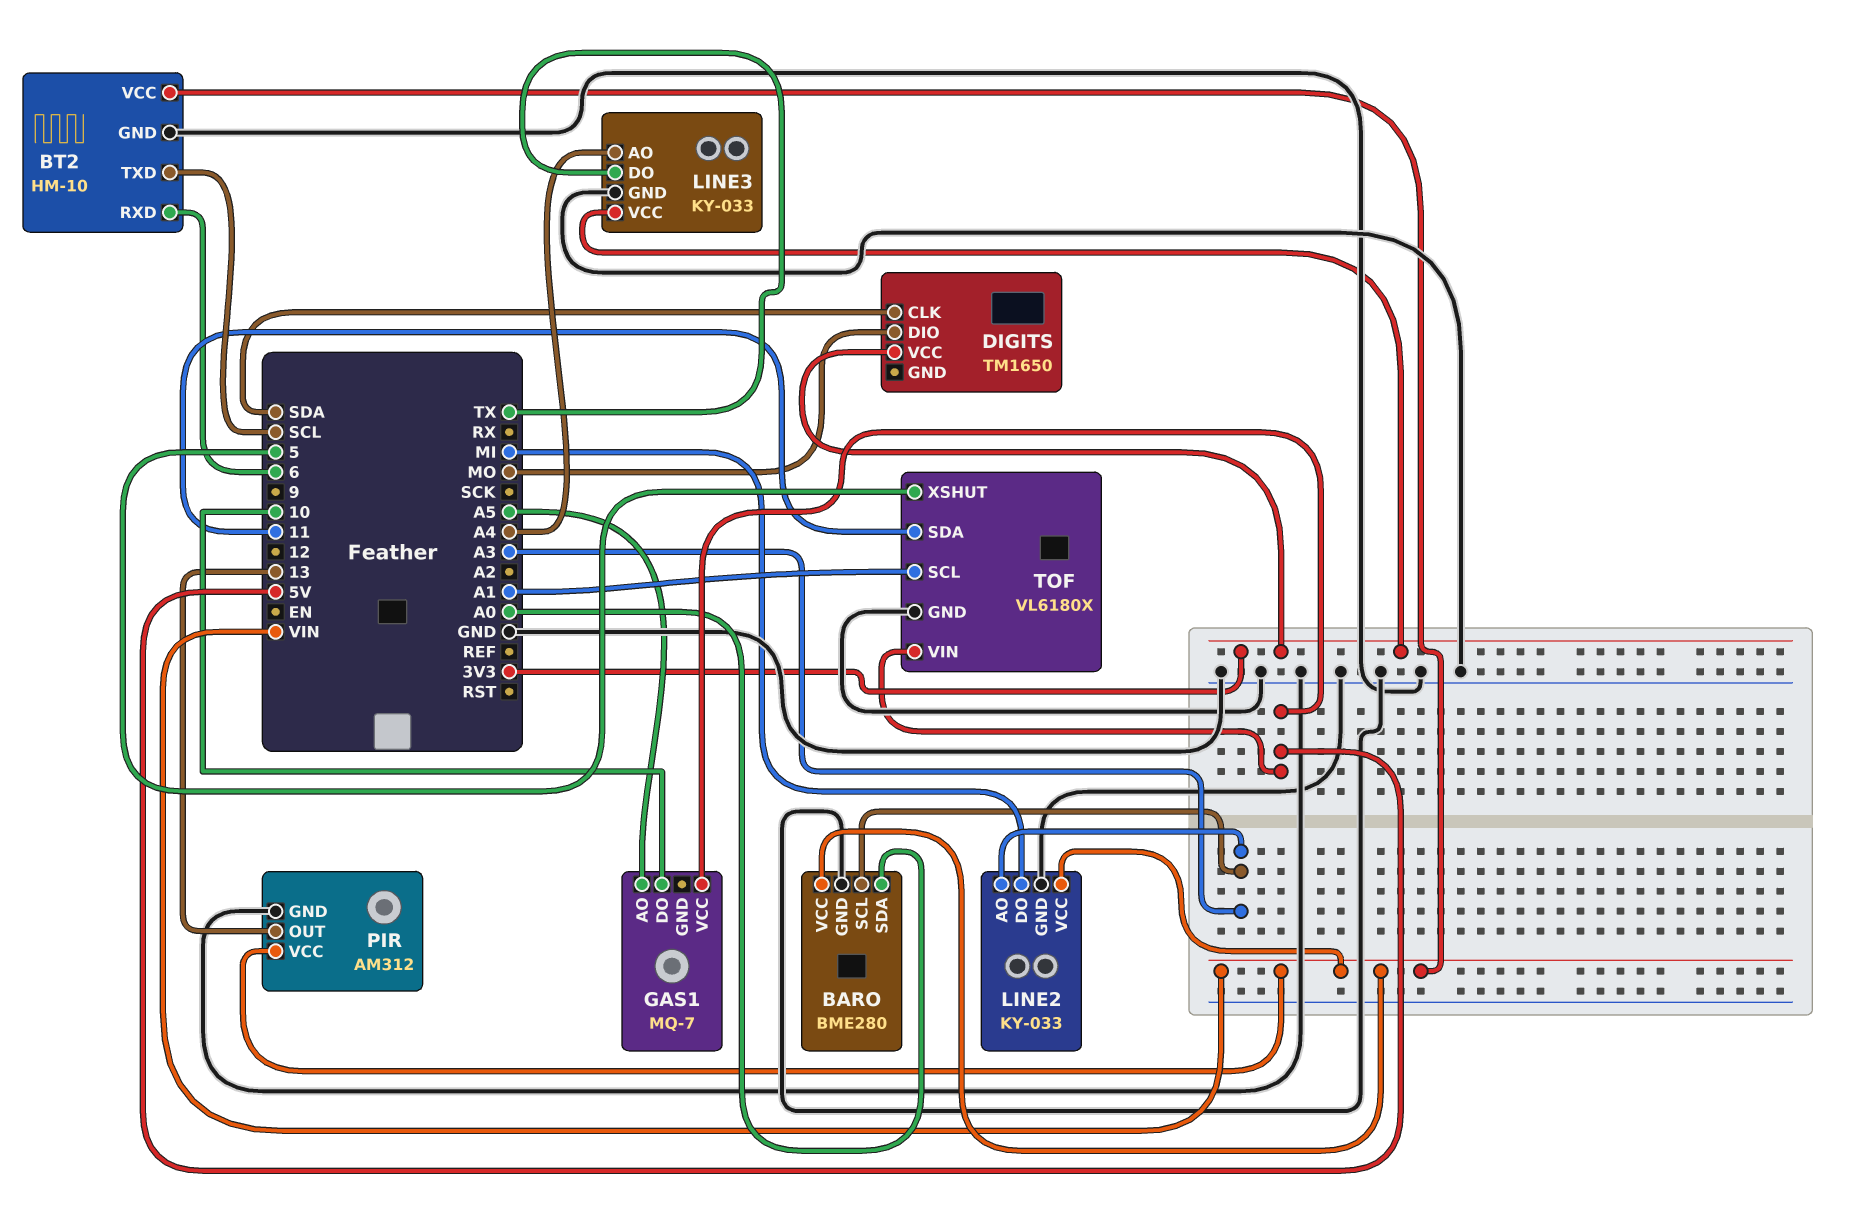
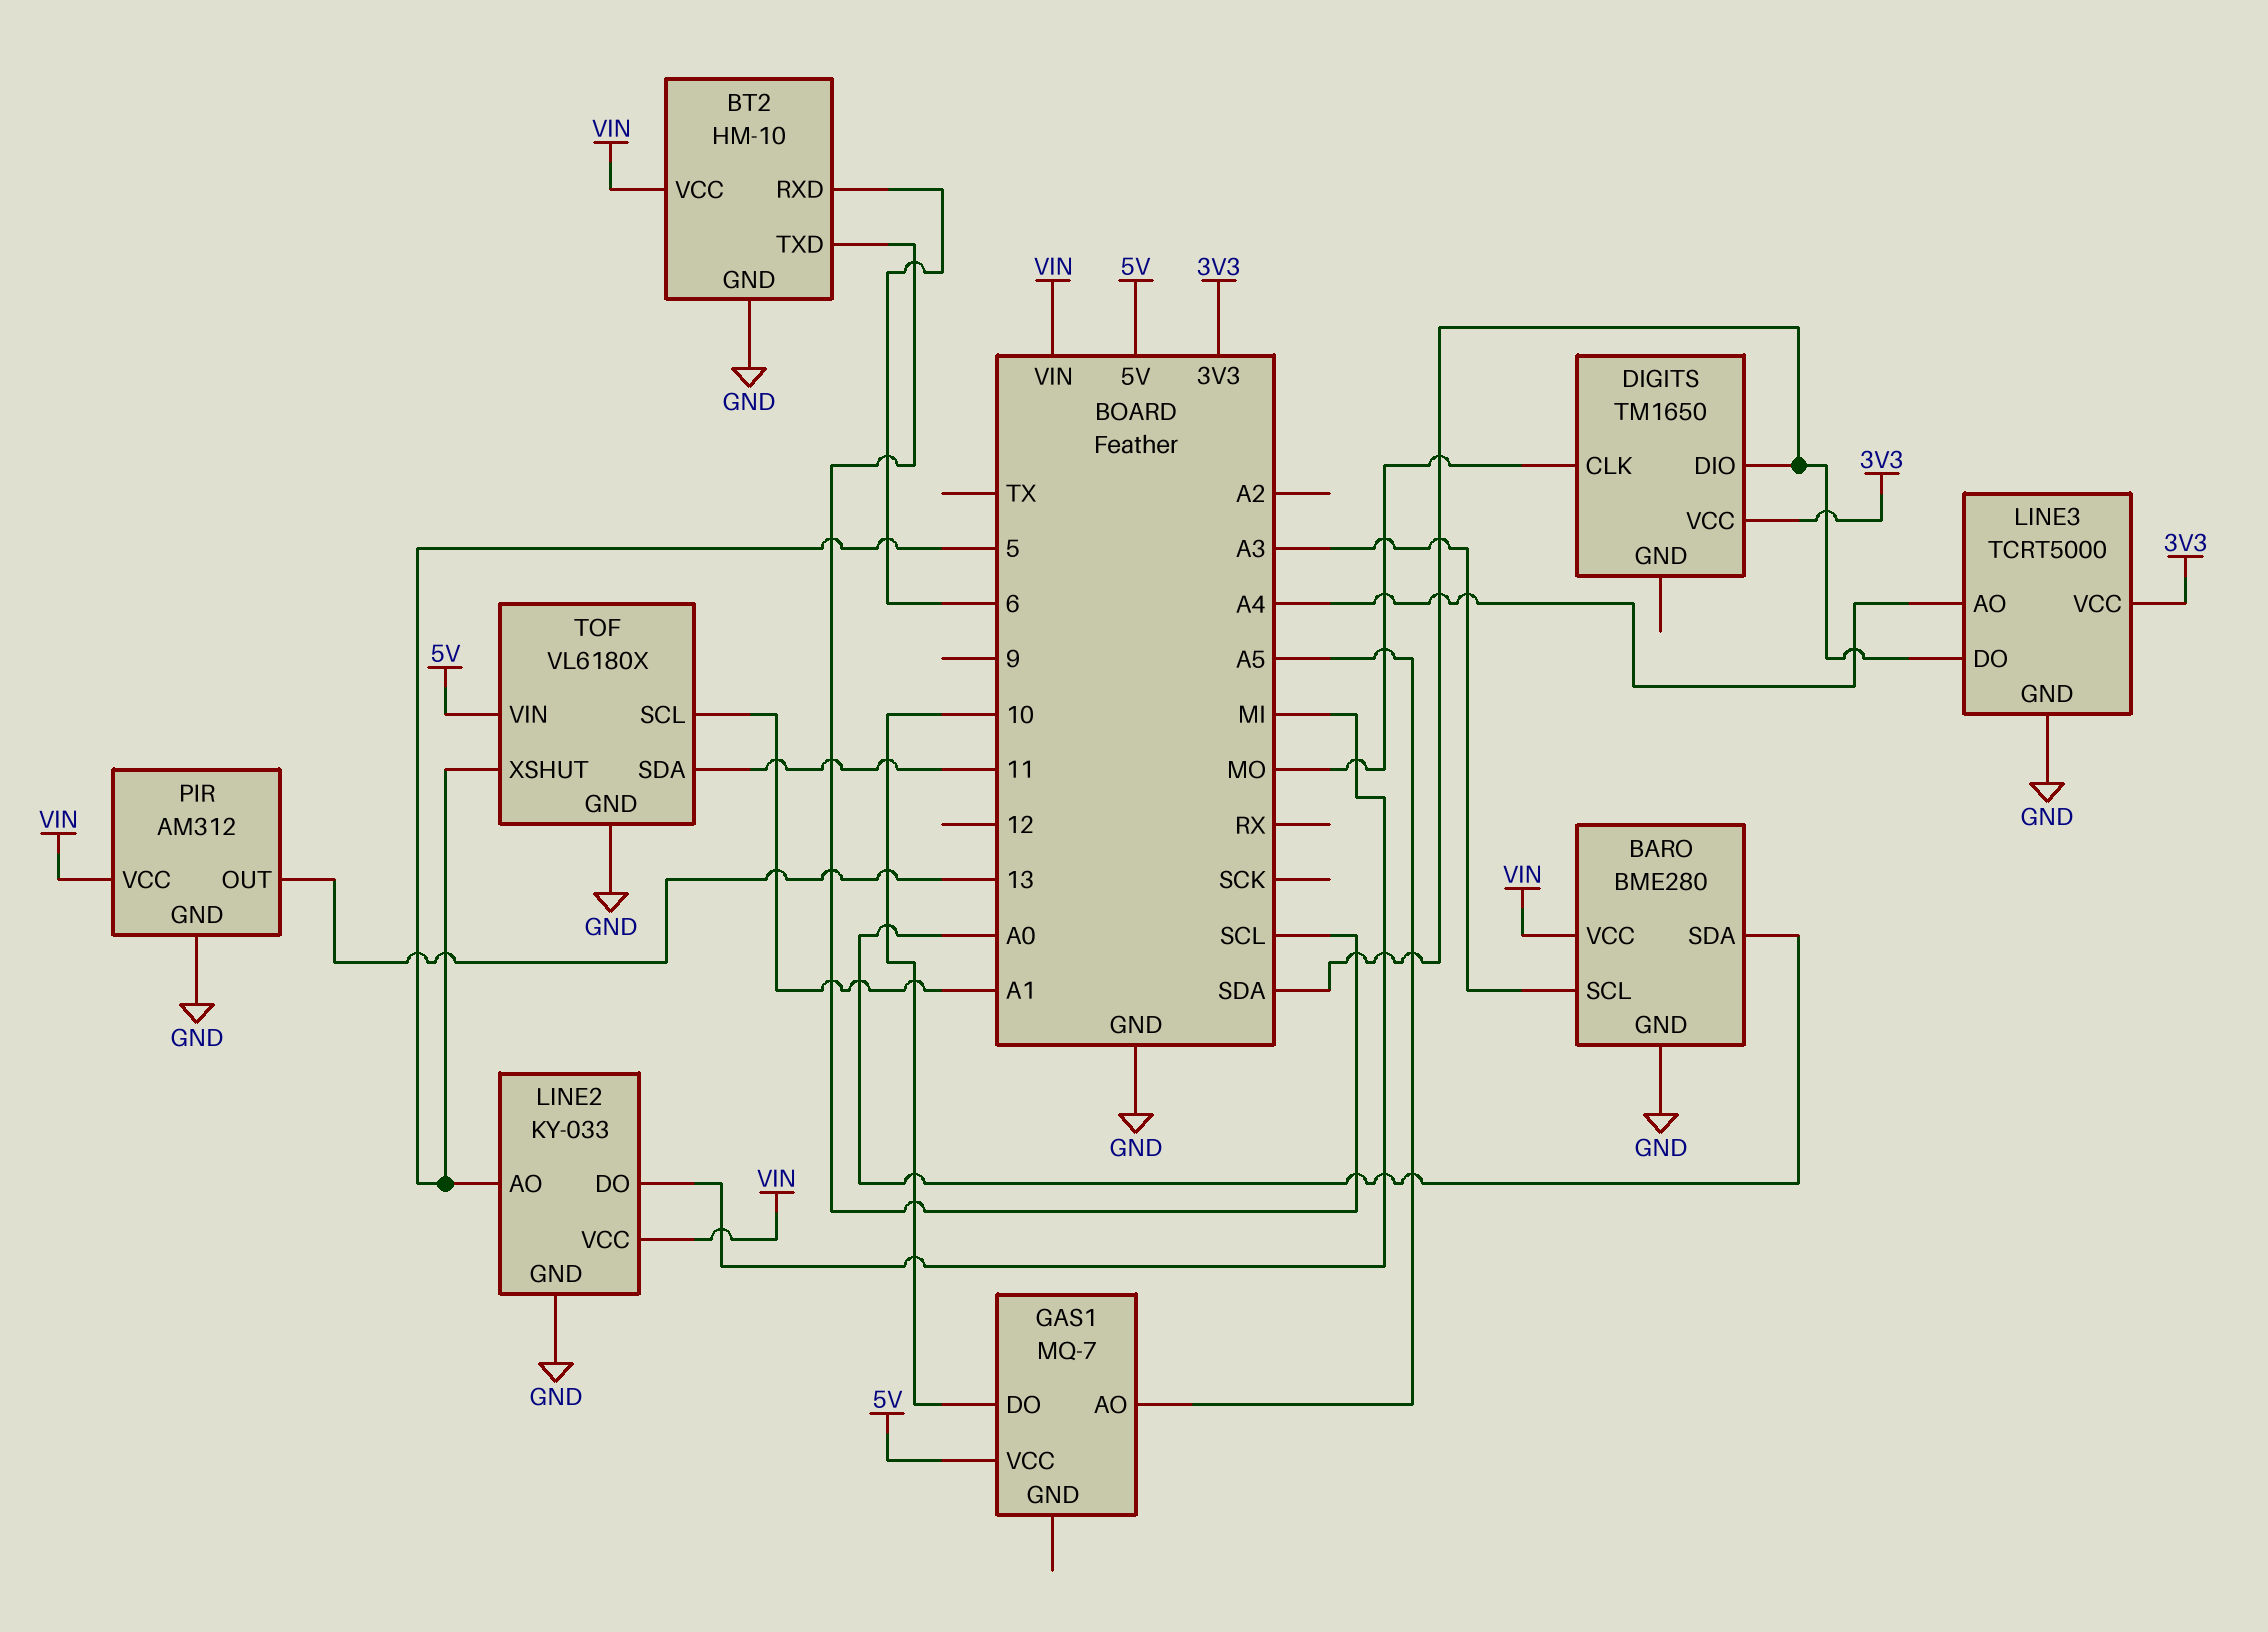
DIGITS pin CLK: SDA -> MO
DIGITS pin DIO: MO -> SDA
LINE2 pin AO: A3 -> 5
LINE3: KY-033 -> TCRT5000
LINE3 pin DO: TX -> SDA

